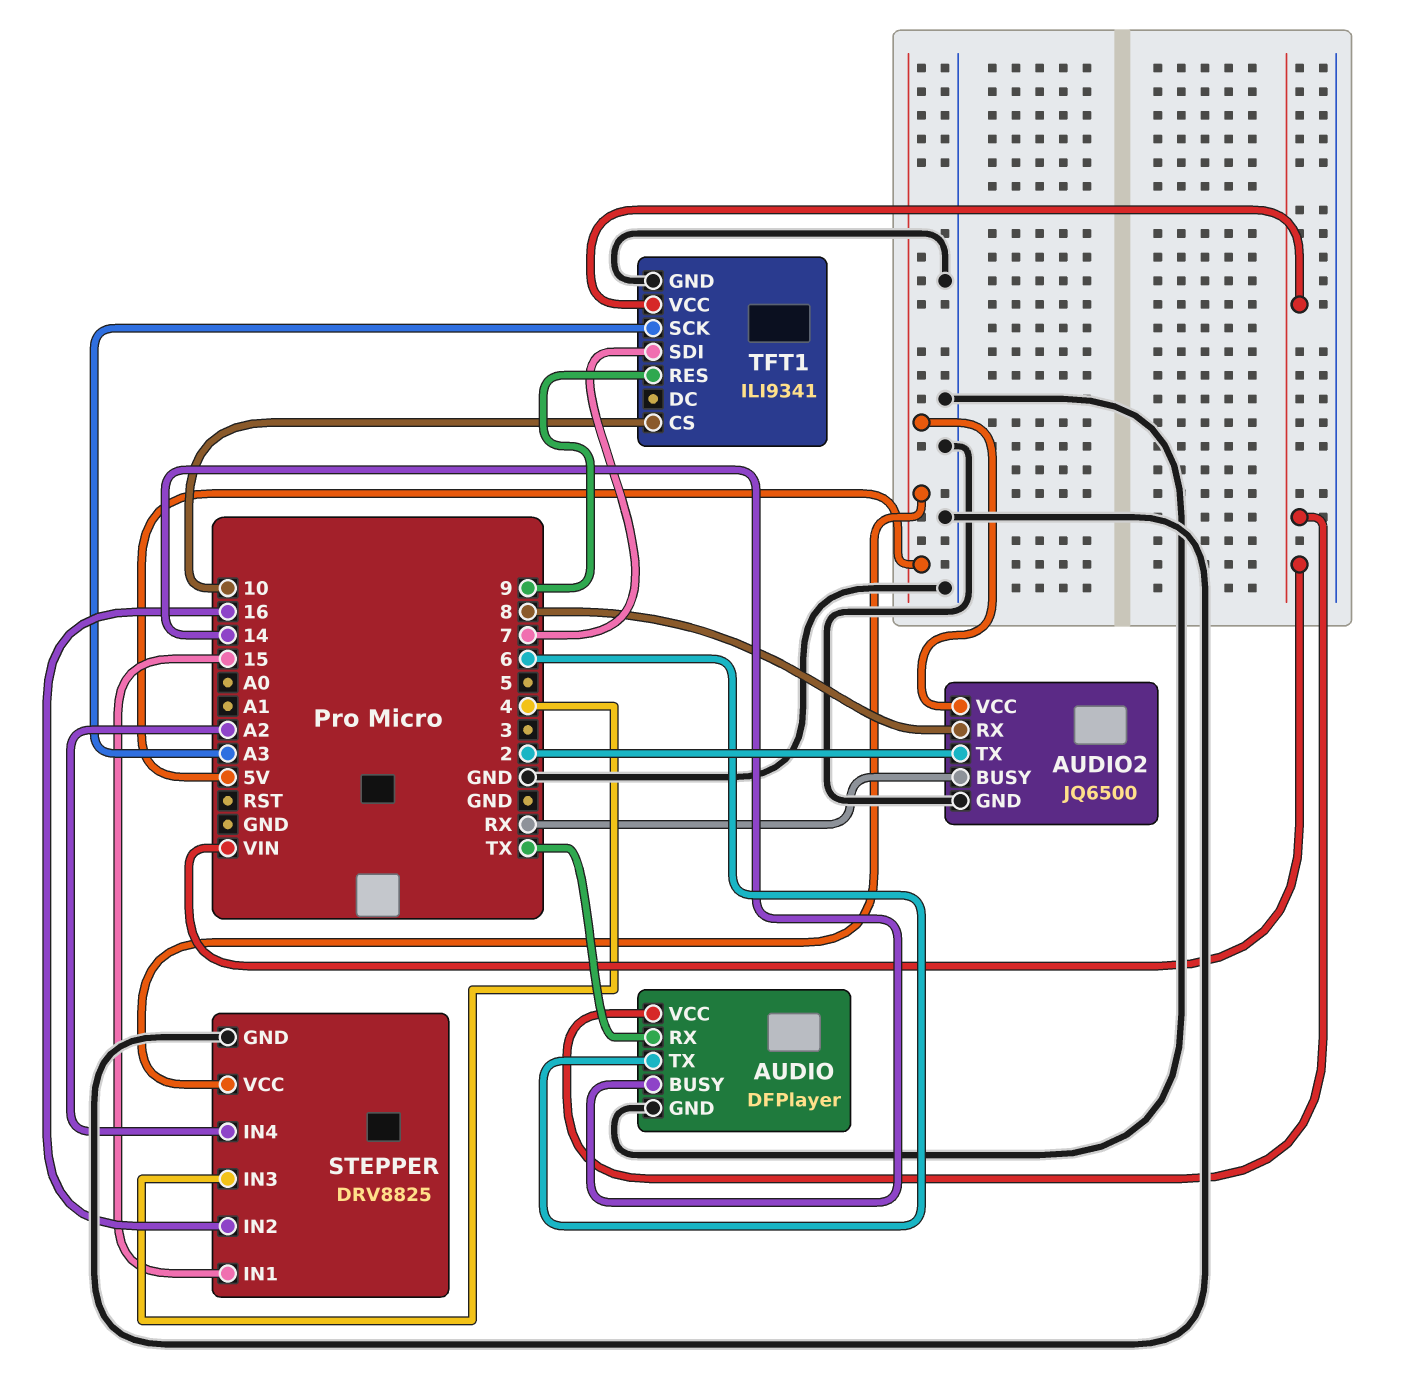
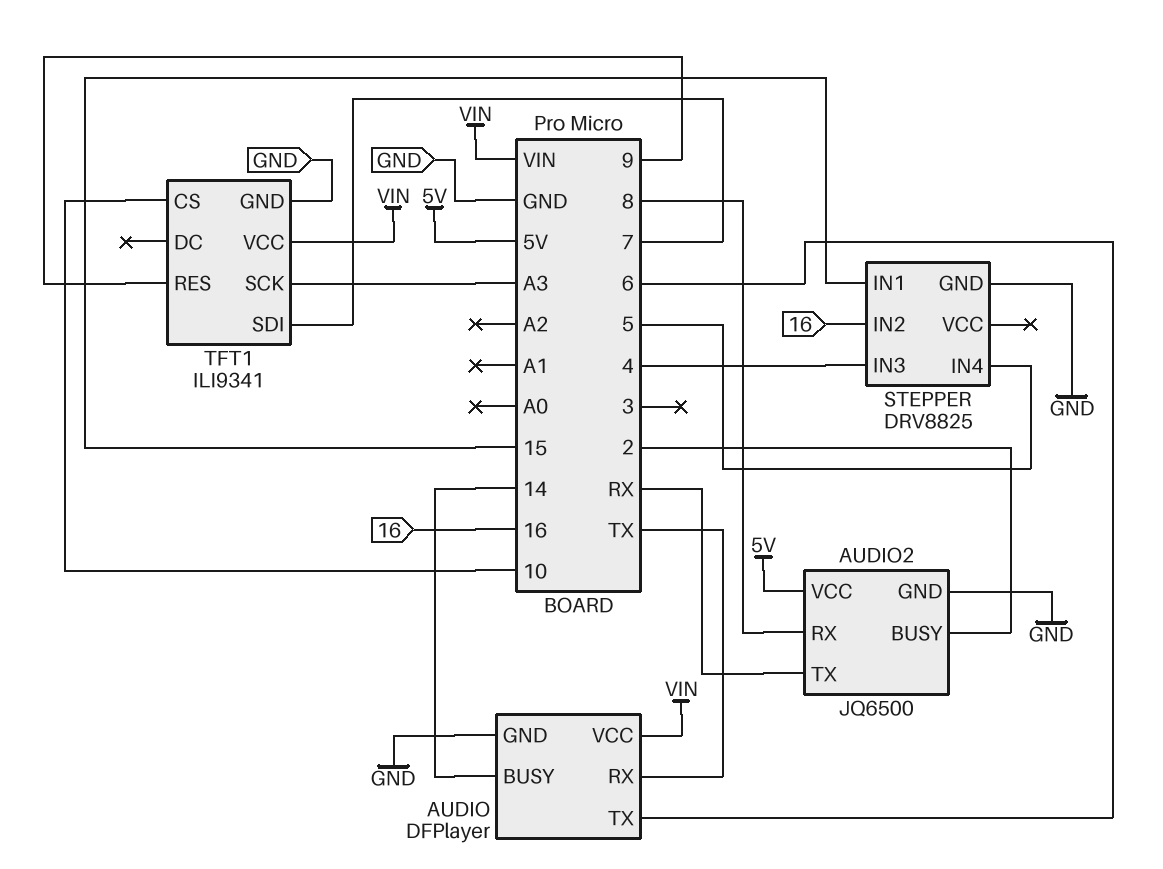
AUDIO2 pin BUSY: RX -> 2
AUDIO2 pin TX: 2 -> RX
STEPPER pin IN4: A2 -> 5
STEPPER pin VCC: 5V -> none

